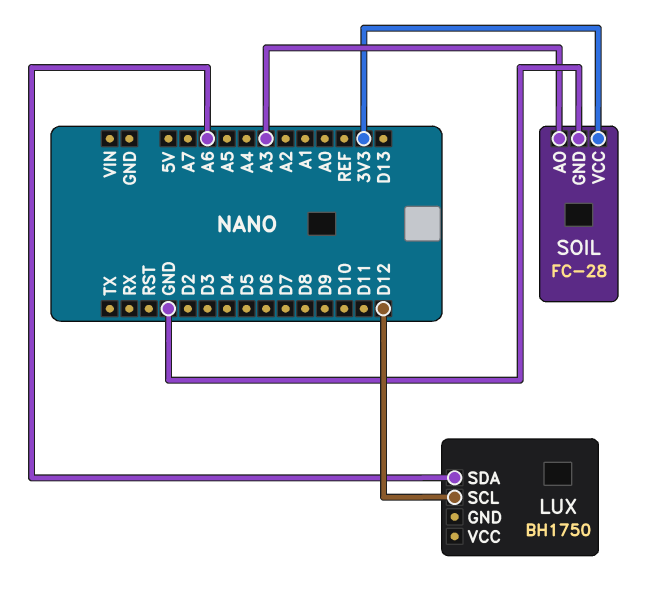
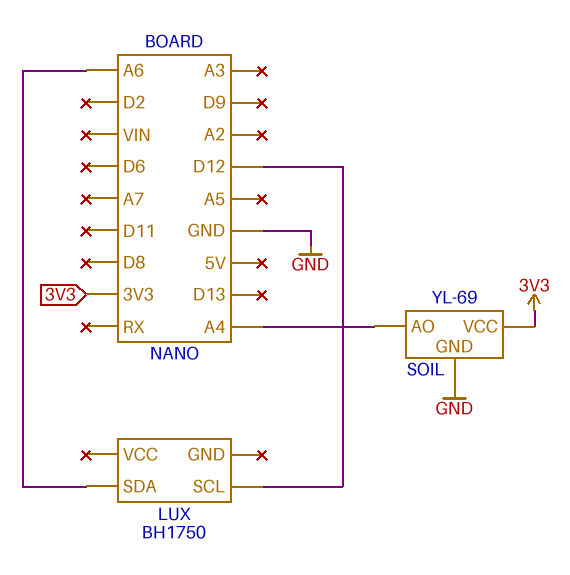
SOIL: FC-28 -> YL-69
SOIL pin AO: A3 -> A4

